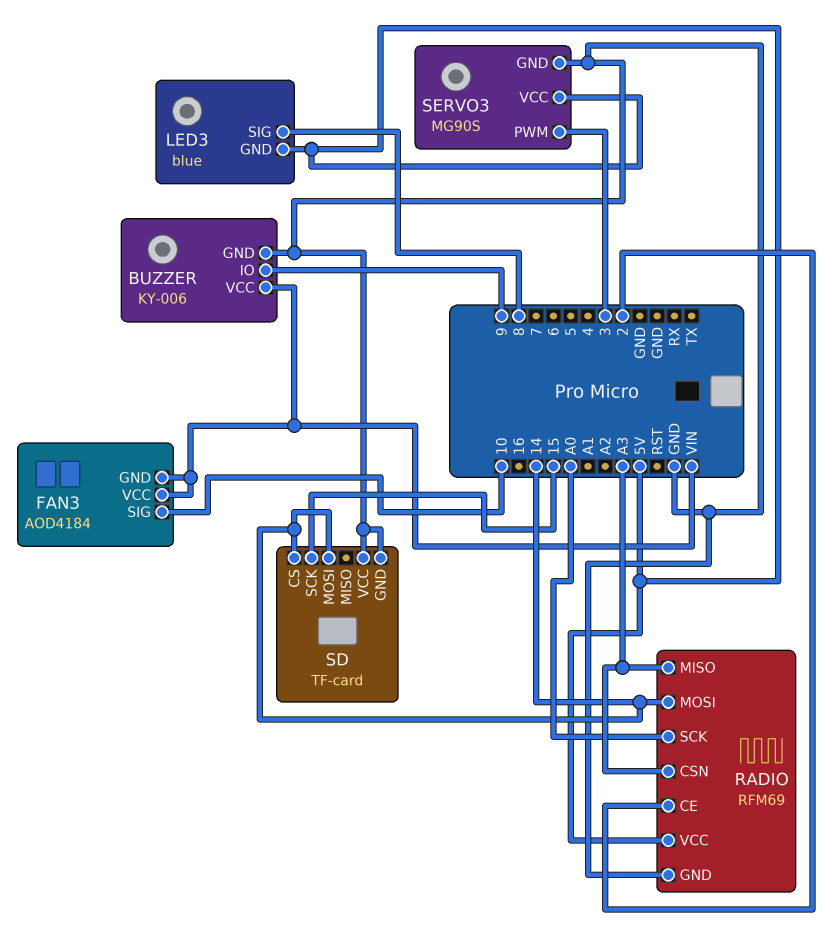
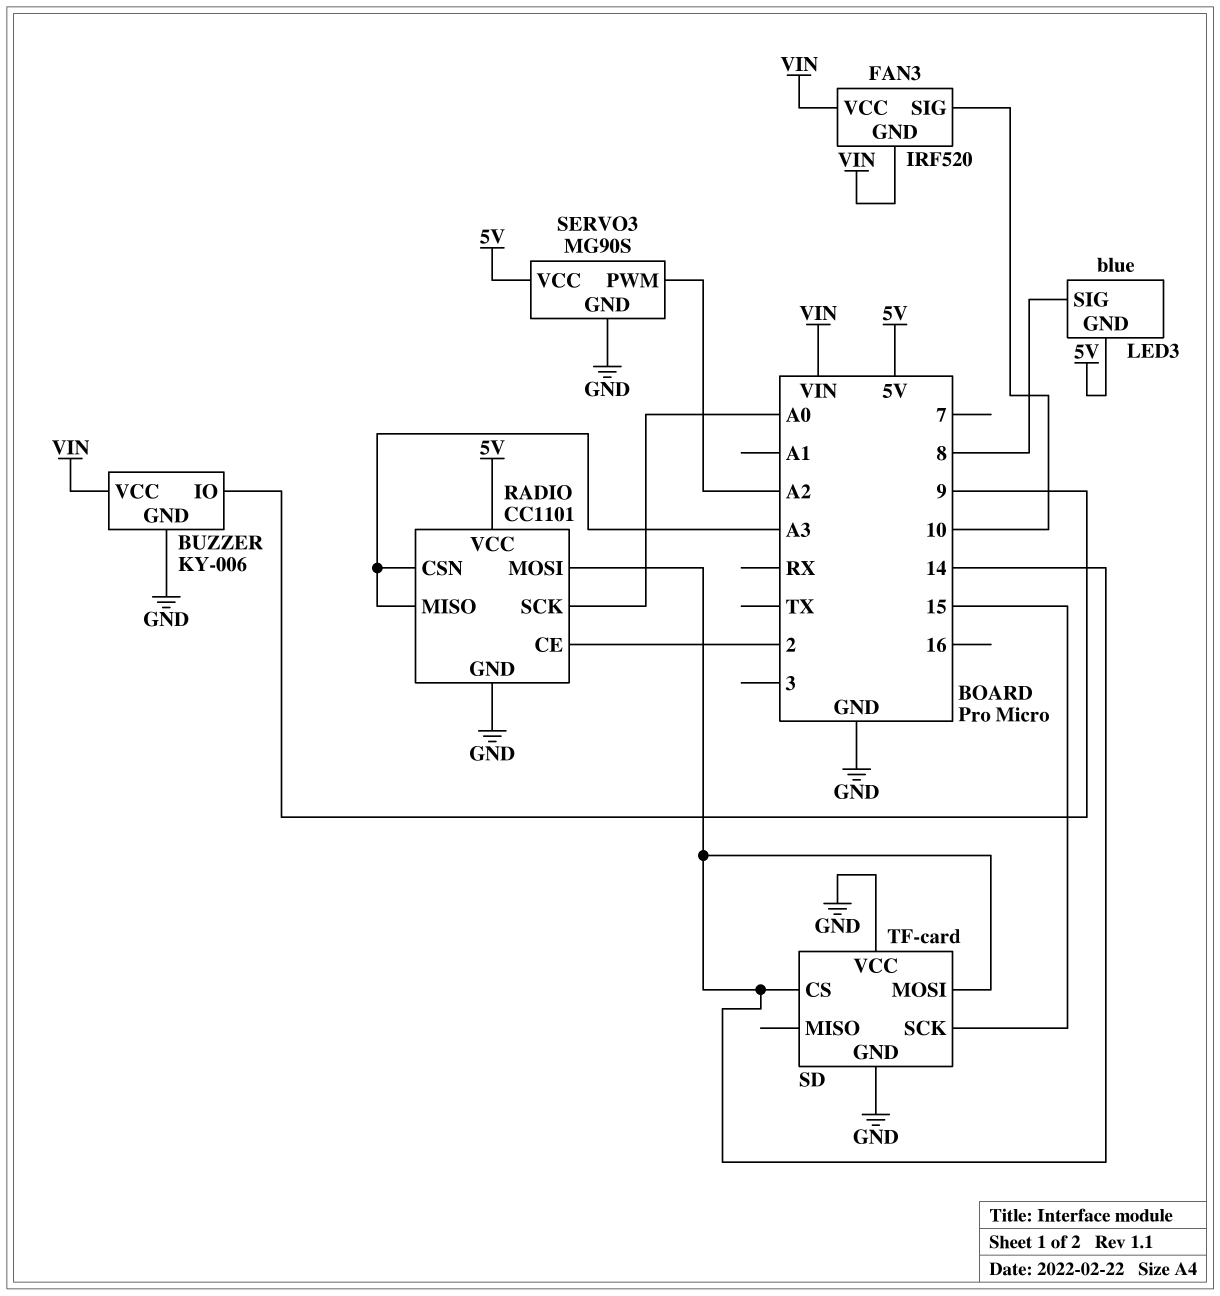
FAN3: AOD4184 -> IRF520
RADIO: RFM69 -> CC1101
SERVO3 pin PWM: 3 -> A2

